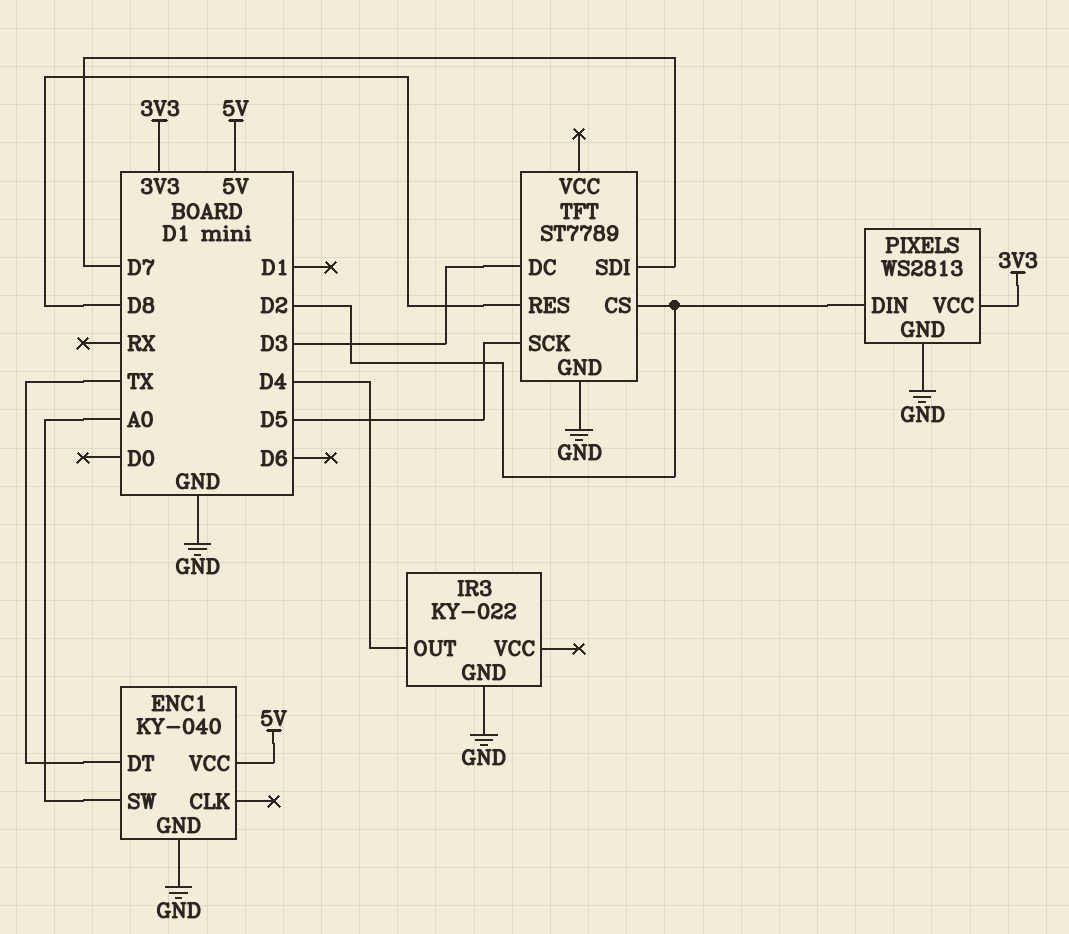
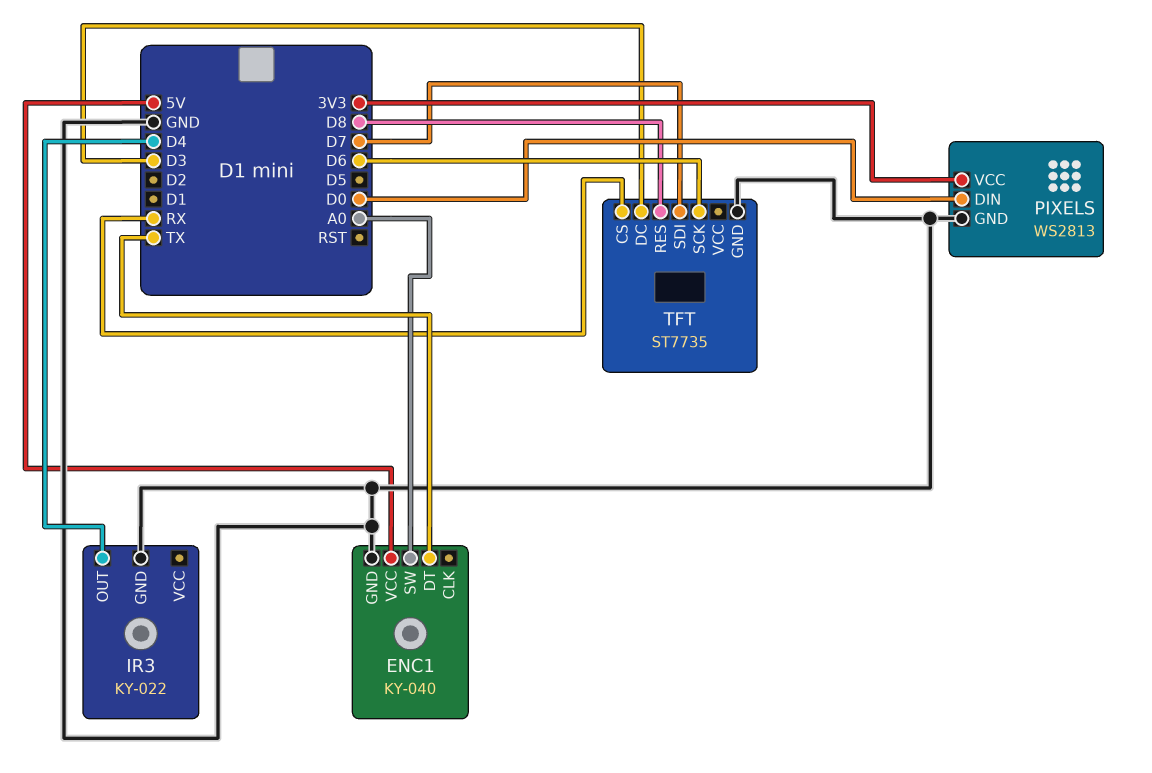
PIXELS pin DIN: D2 -> D0
TFT: ST7789 -> ST7735
TFT pin CS: D2 -> RX
TFT pin SCK: D5 -> D6

